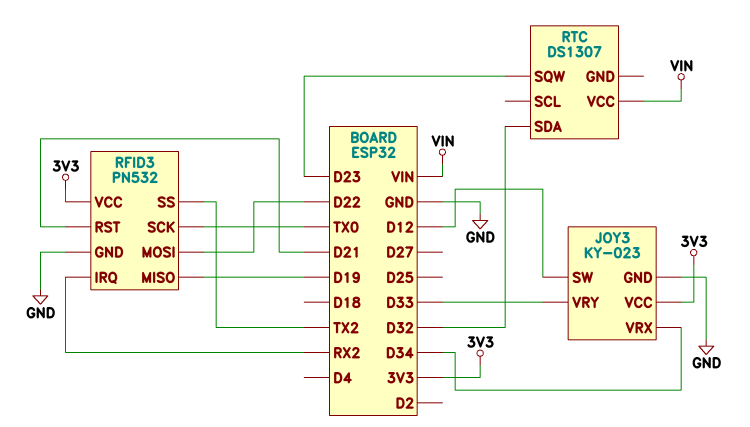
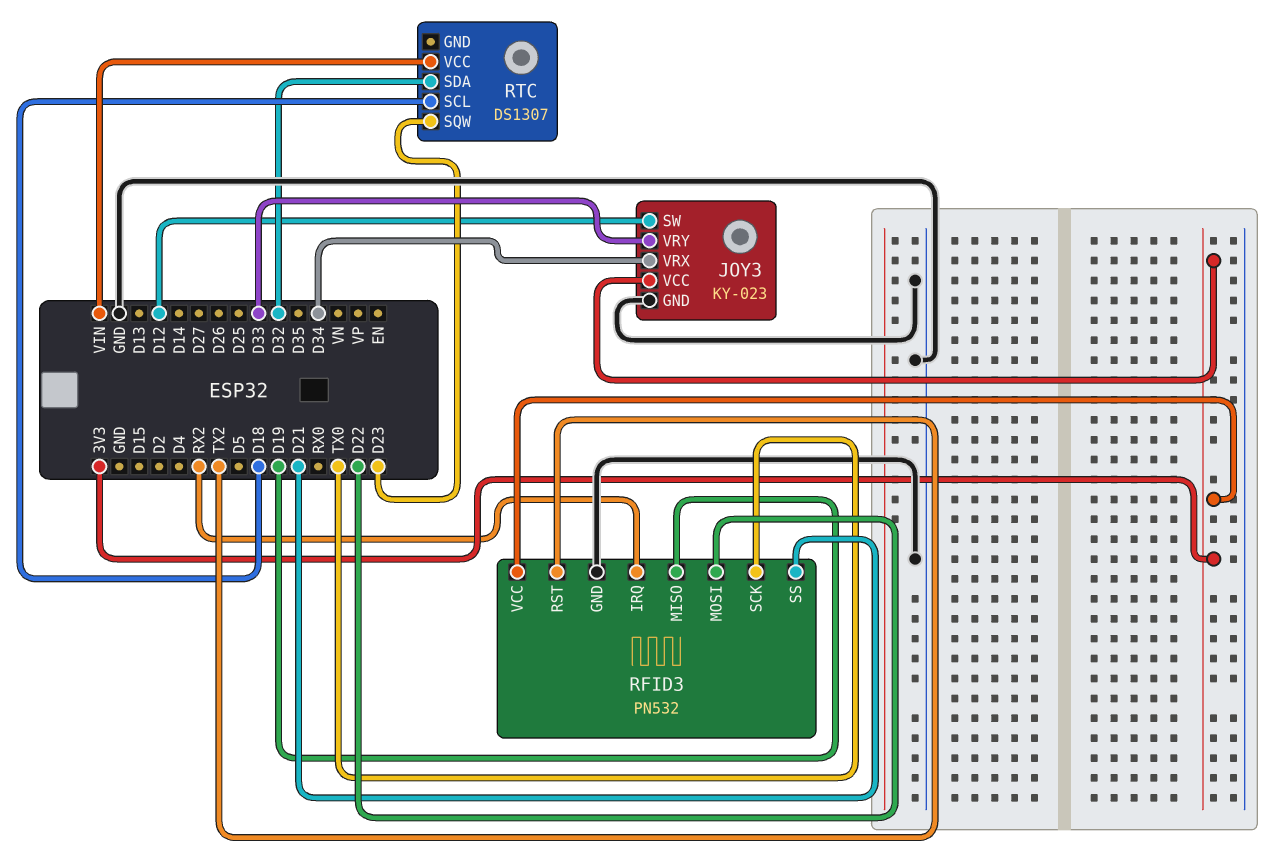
RFID3 pin RST: D21 -> TX2
RFID3 pin SS: TX2 -> D21
RTC pin SCL: none -> D18

